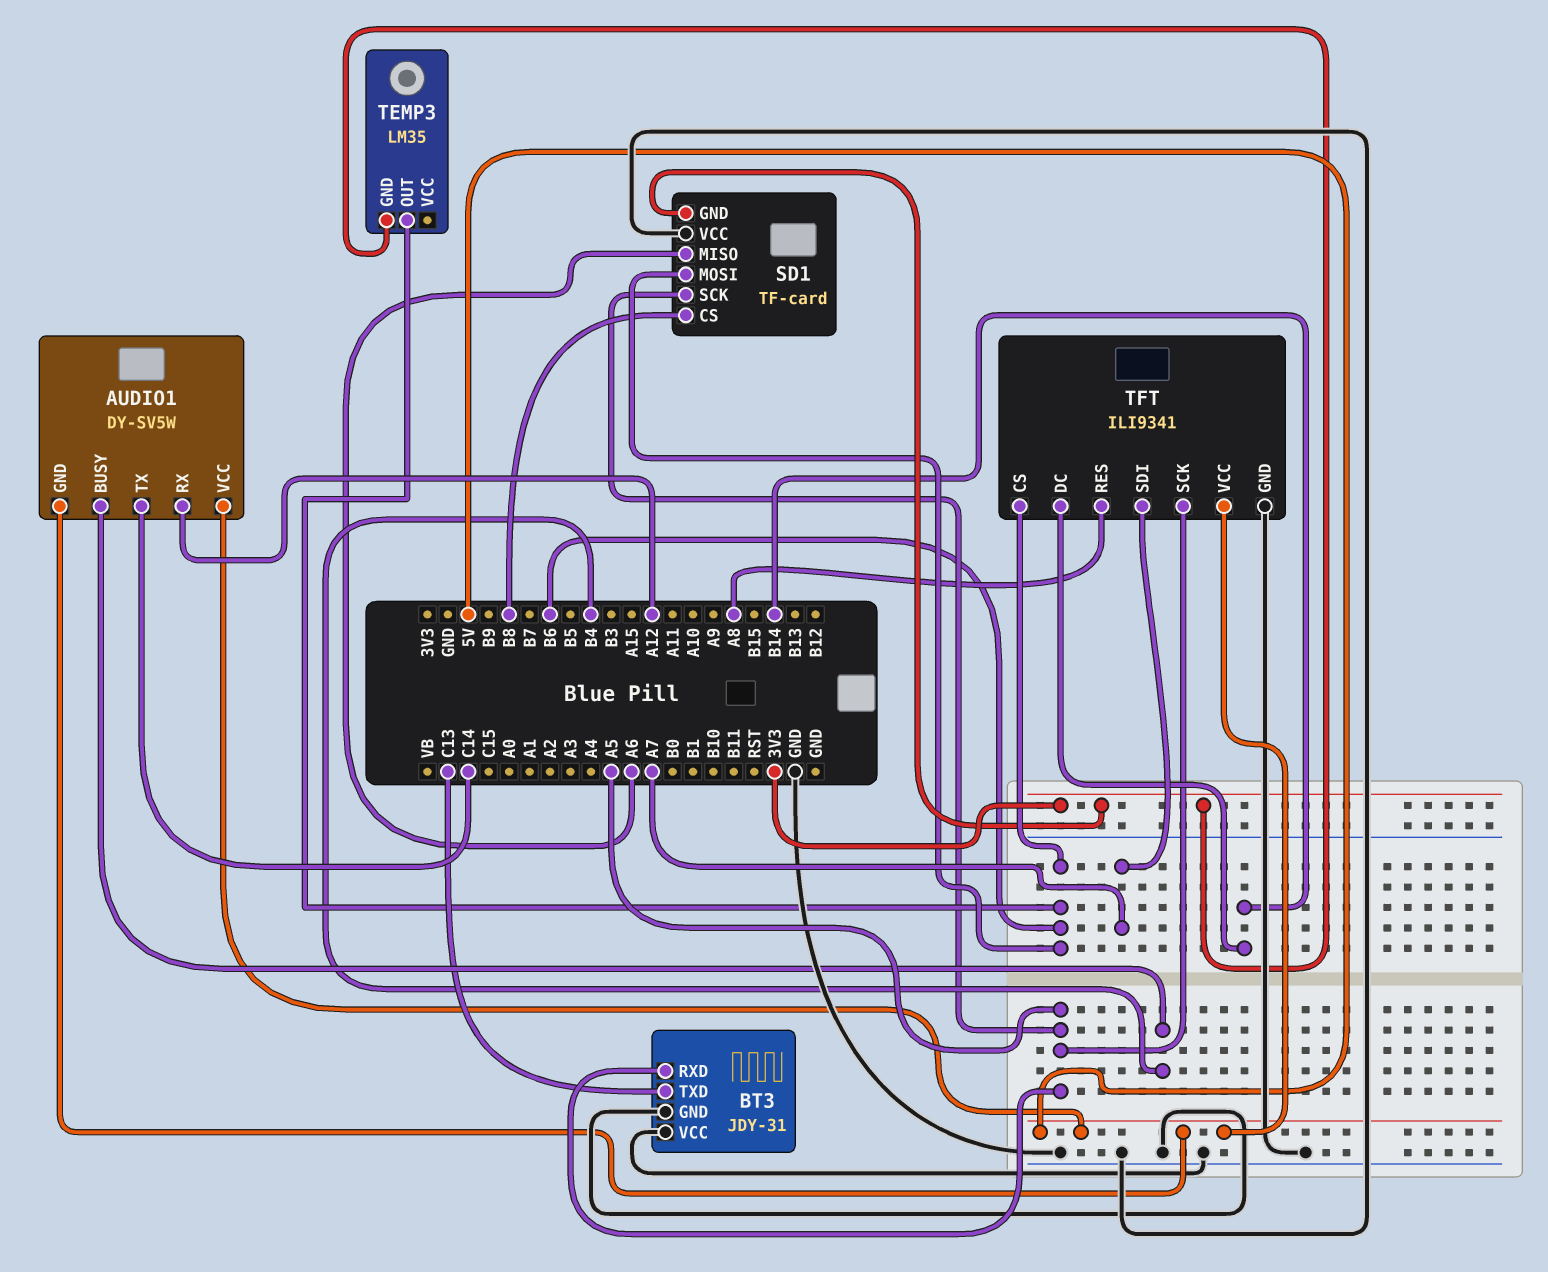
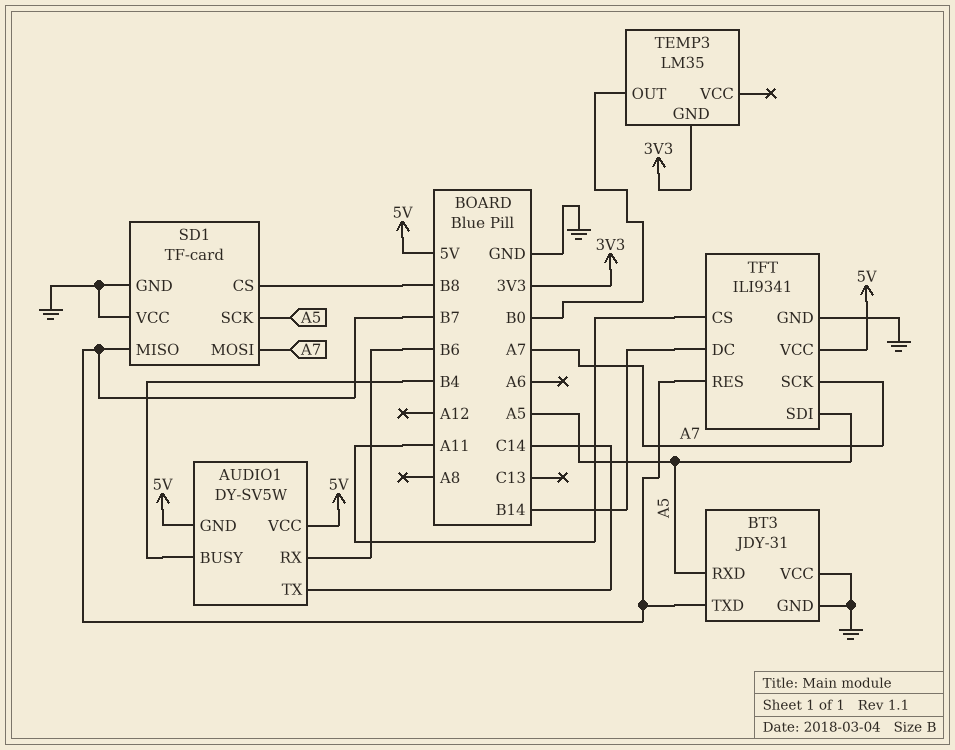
AUDIO1 pin RX: A12 -> B6
BT3 pin TXD: C13 -> B7
SD1 pin GND: 3V3 -> GND
SD1 pin MISO: A6 -> B7
SD1 pin MOSI: B6 -> A7
TEMP3 pin OUT: B6 -> B0
TFT pin CS: B6 -> A11
TFT pin RES: A8 -> B7
TFT pin SCK: A5 -> A7
TFT pin SDI: A7 -> A5

